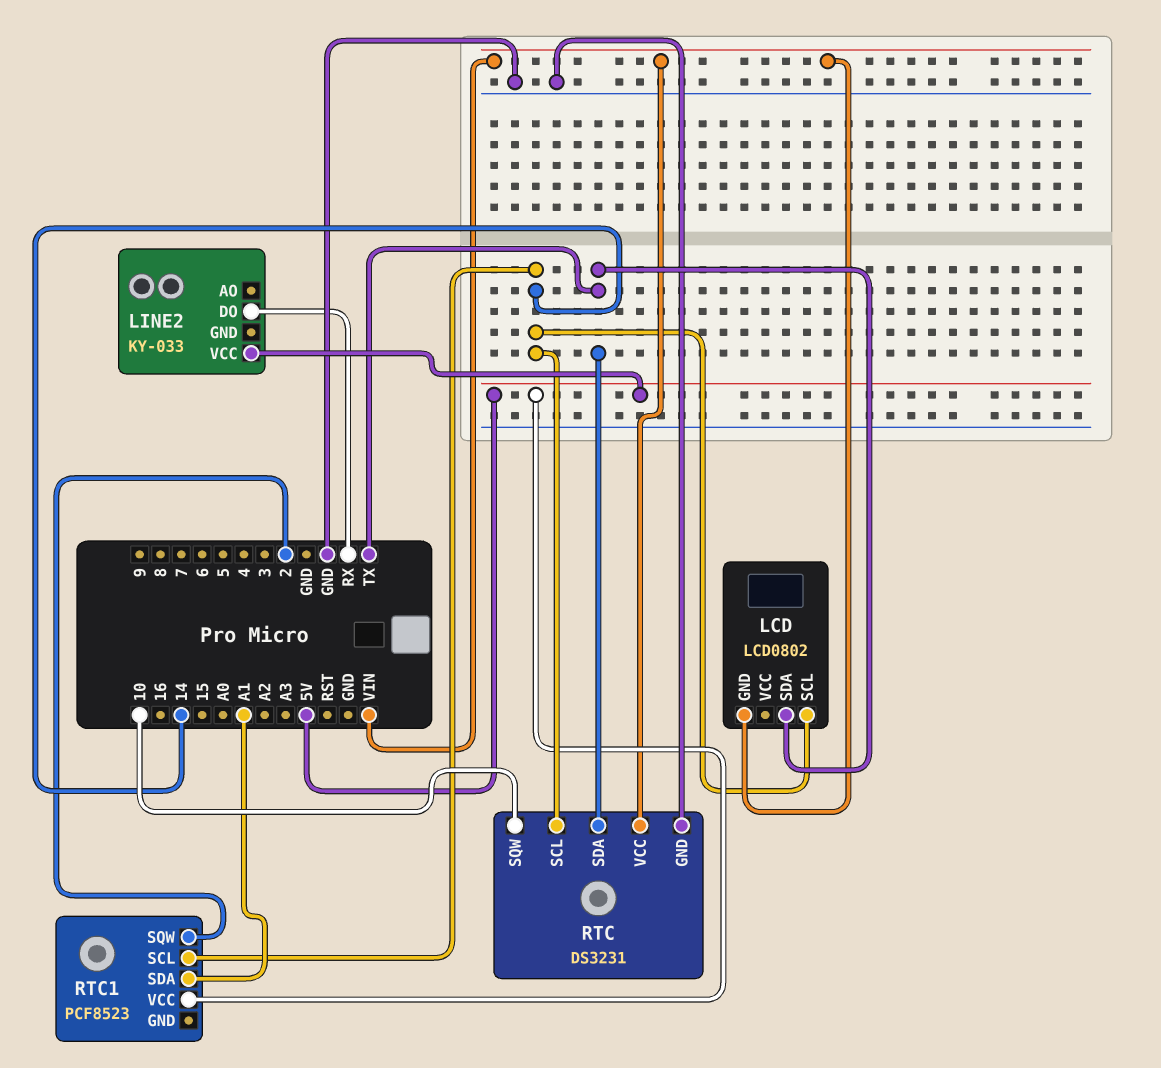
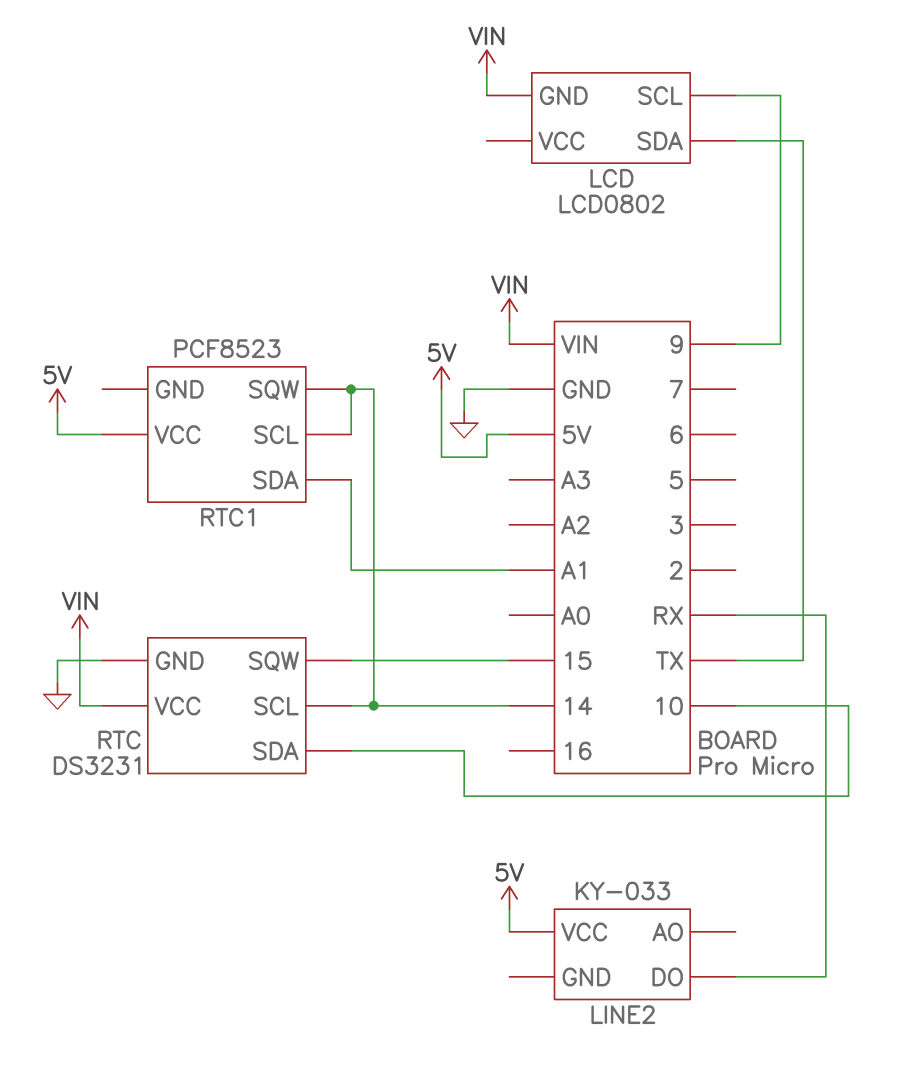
LCD pin SCL: 14 -> 9
RTC pin SDA: TX -> 10
RTC pin SQW: 10 -> 15
RTC1 pin SQW: 2 -> 14

